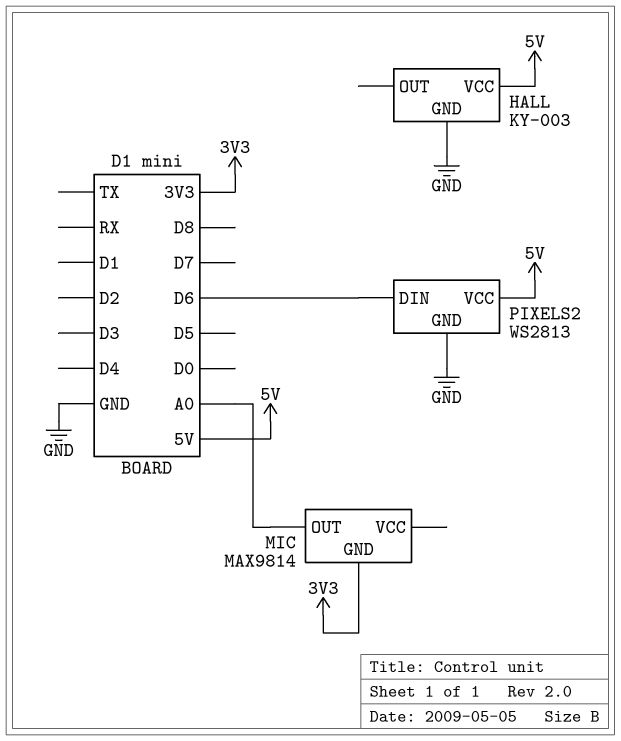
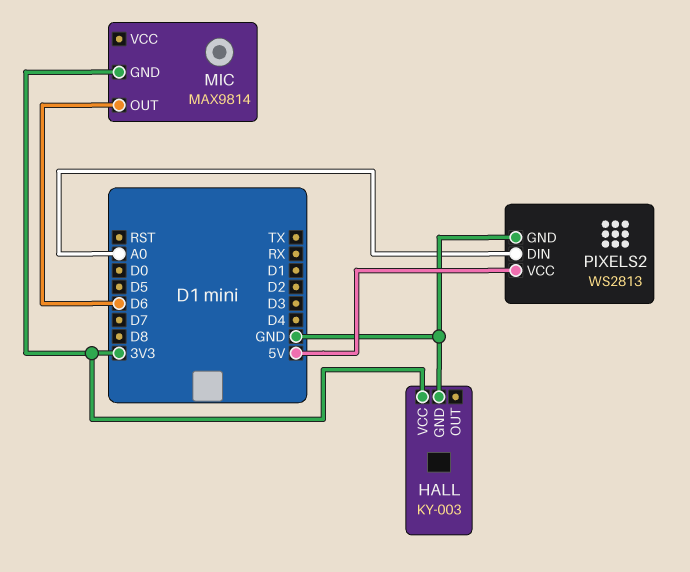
HALL pin VCC: 5V -> 3V3
MIC pin OUT: A0 -> D6
PIXELS2 pin DIN: D6 -> A0

